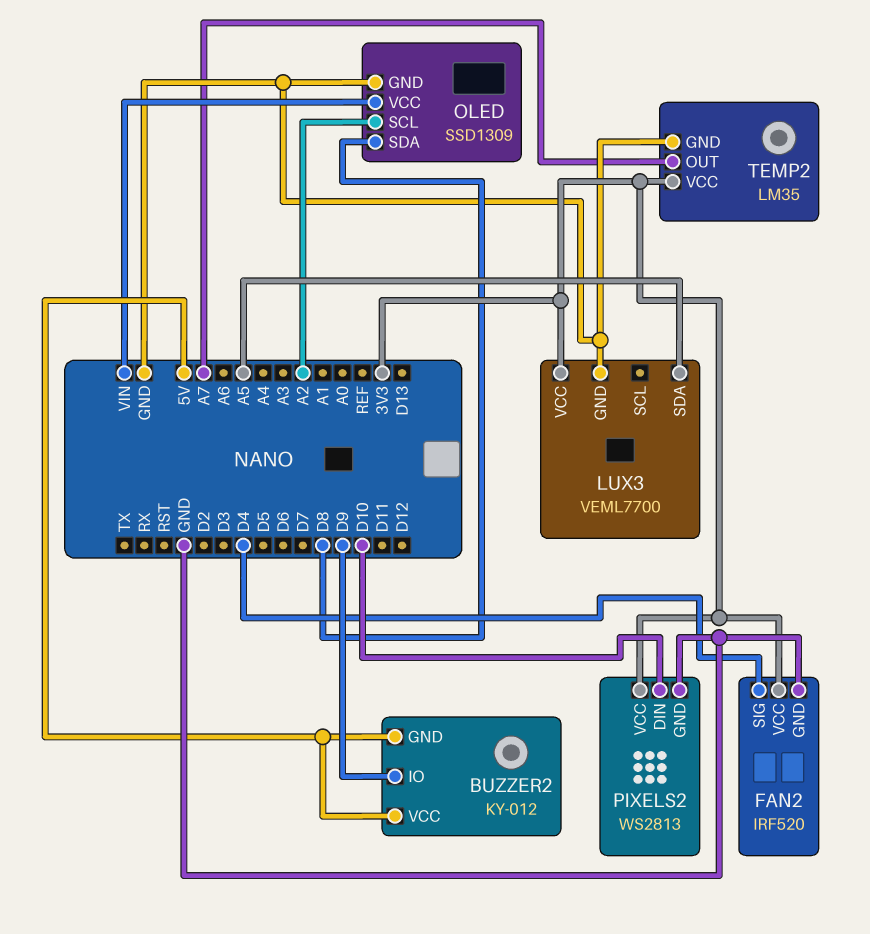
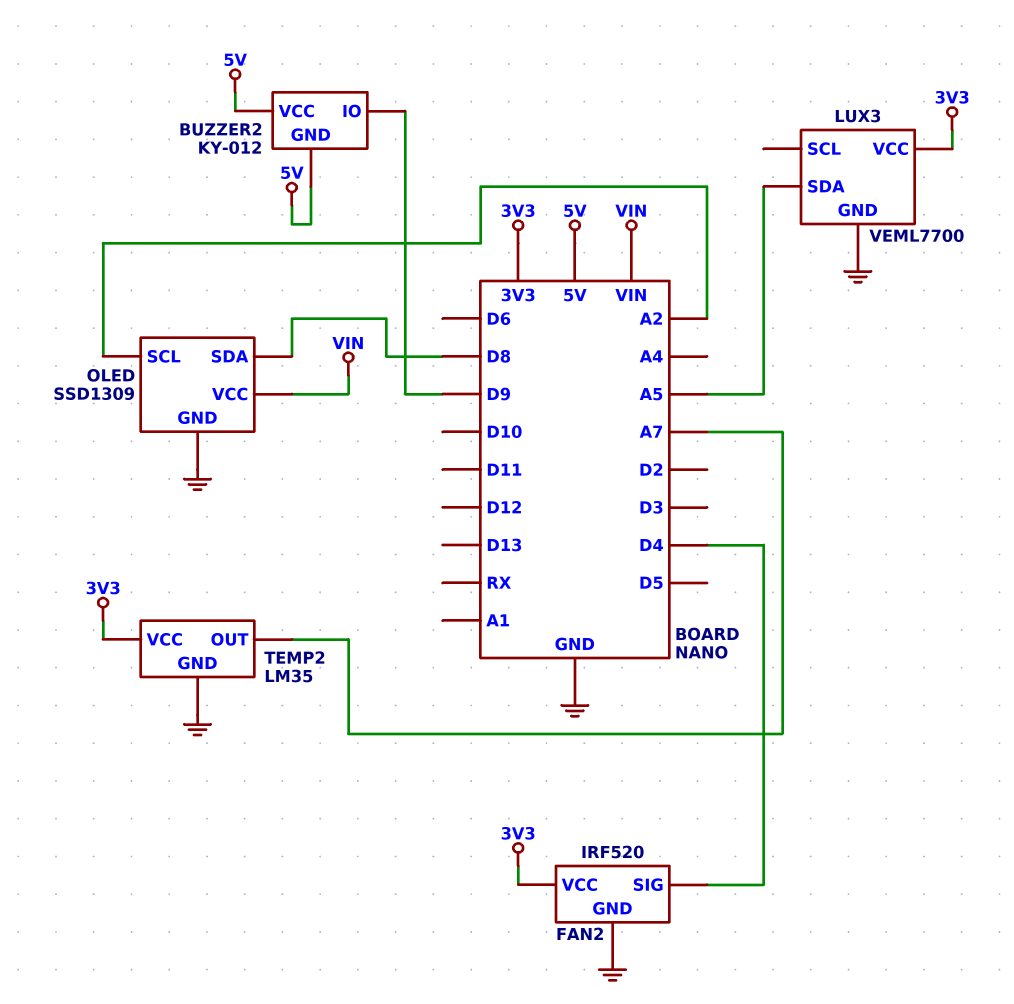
PIXELS2: WS2813 -> none
PIXELS2 pin DIN: D10 -> none
PIXELS2 pin GND: GND -> none
PIXELS2 pin VCC: 3V3 -> none

